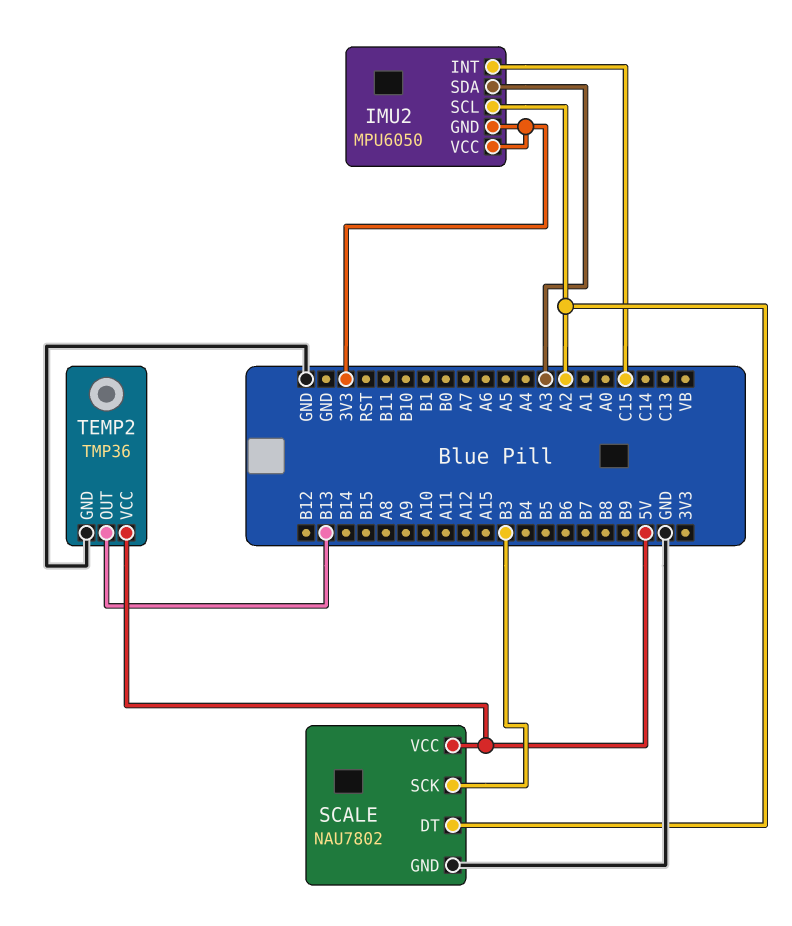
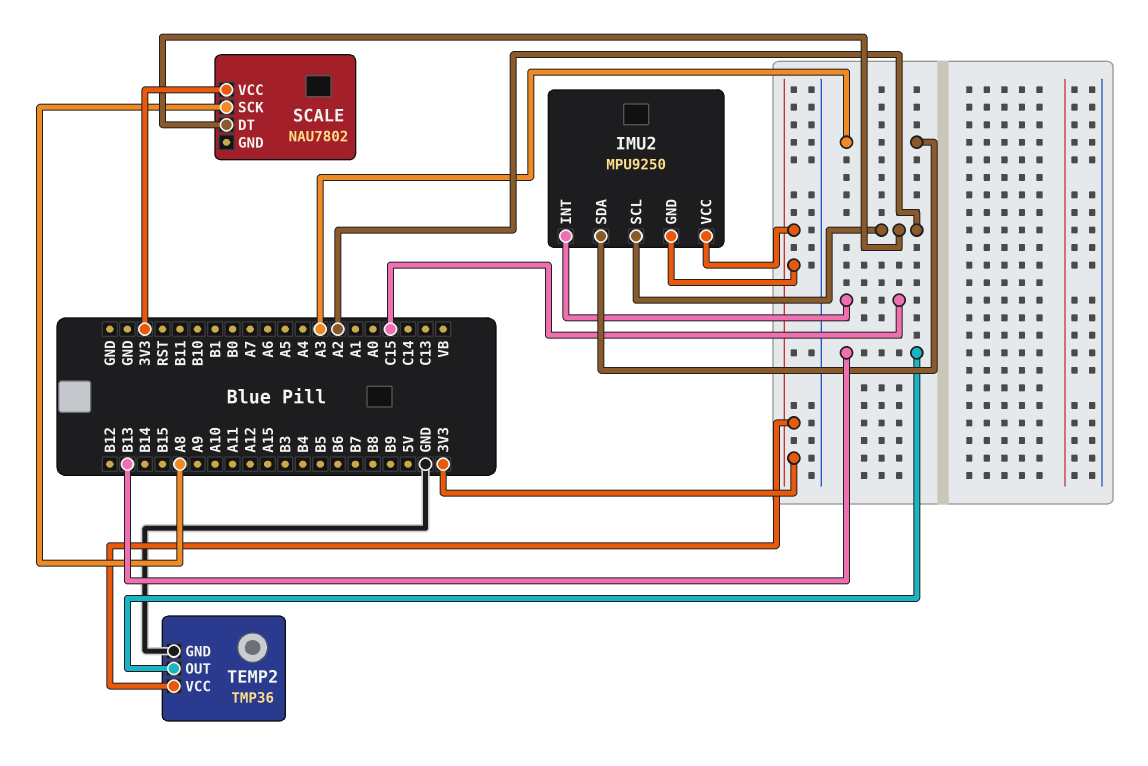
IMU2: MPU6050 -> MPU9250
SCALE pin GND: GND -> none
SCALE pin SCK: B3 -> A8
SCALE pin VCC: 5V -> 3V3
TEMP2 pin VCC: 5V -> 3V3

